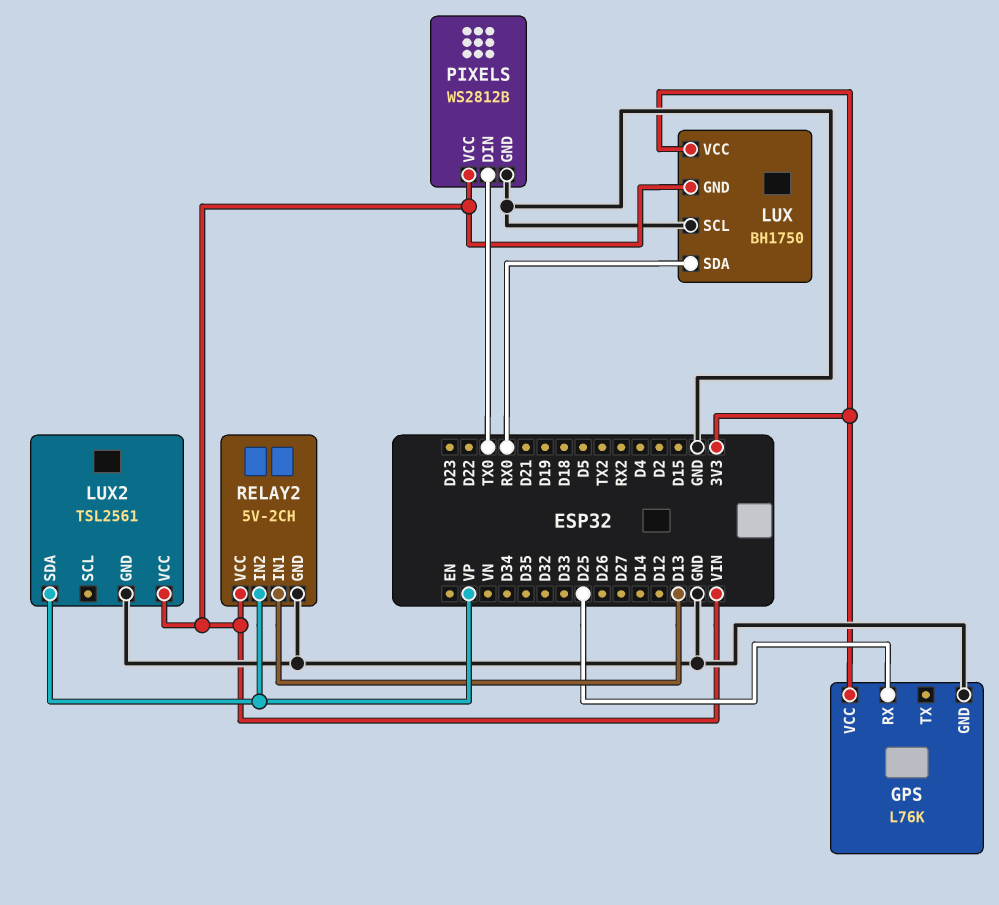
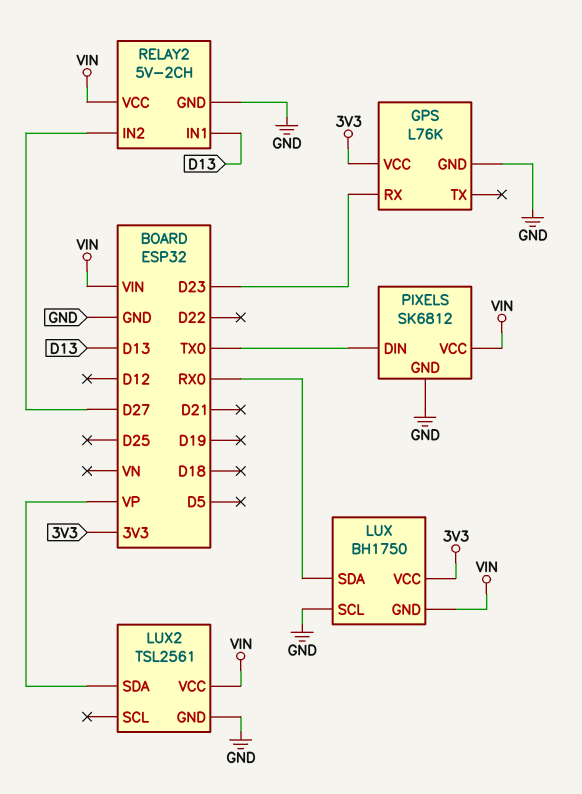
GPS pin RX: D25 -> D23
PIXELS: WS2812B -> SK6812
RELAY2 pin IN2: VP -> D27

